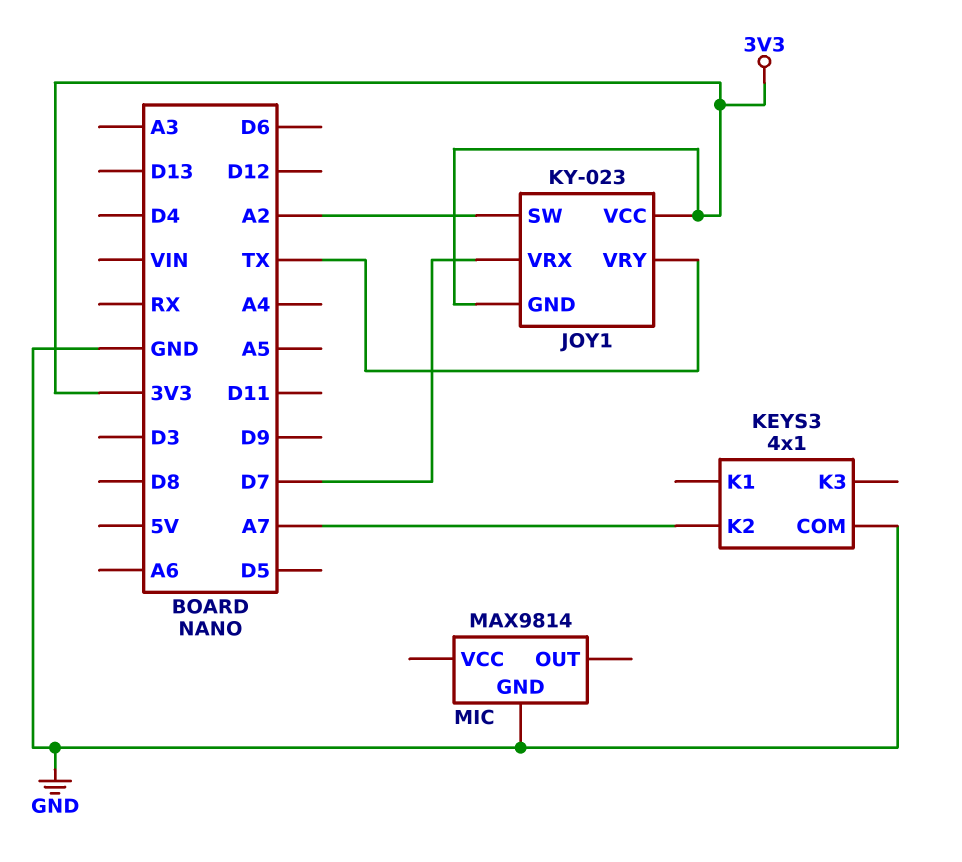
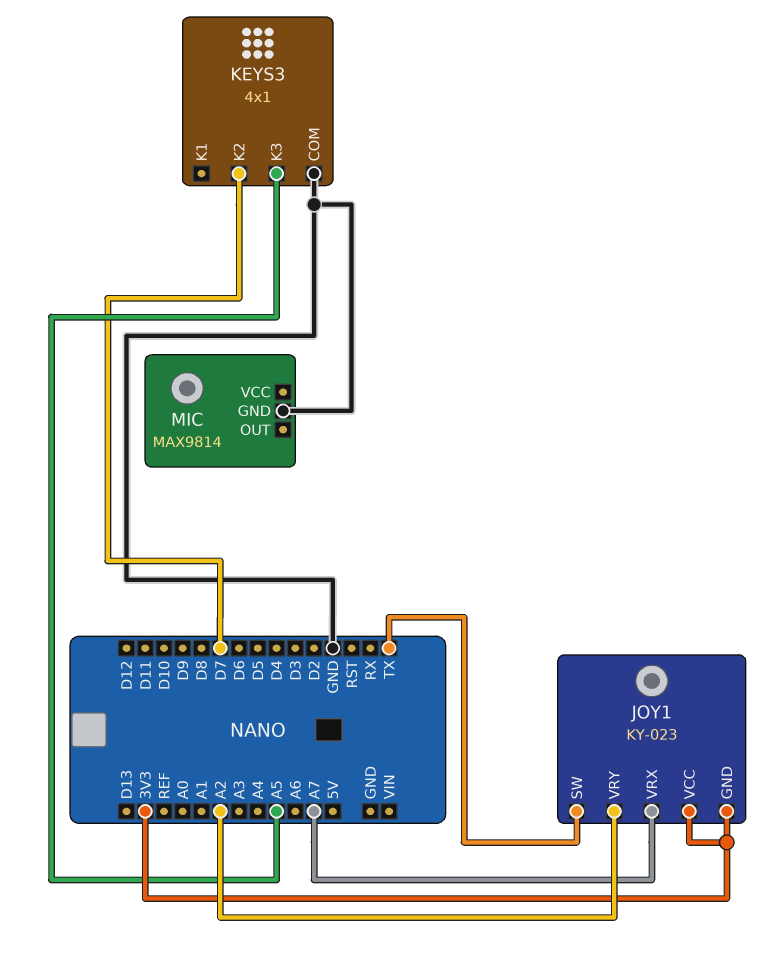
JOY1 pin SW: A2 -> TX
JOY1 pin VRX: D7 -> A7
JOY1 pin VRY: TX -> A2
KEYS3 pin K2: A7 -> D7
KEYS3 pin K3: none -> A5

